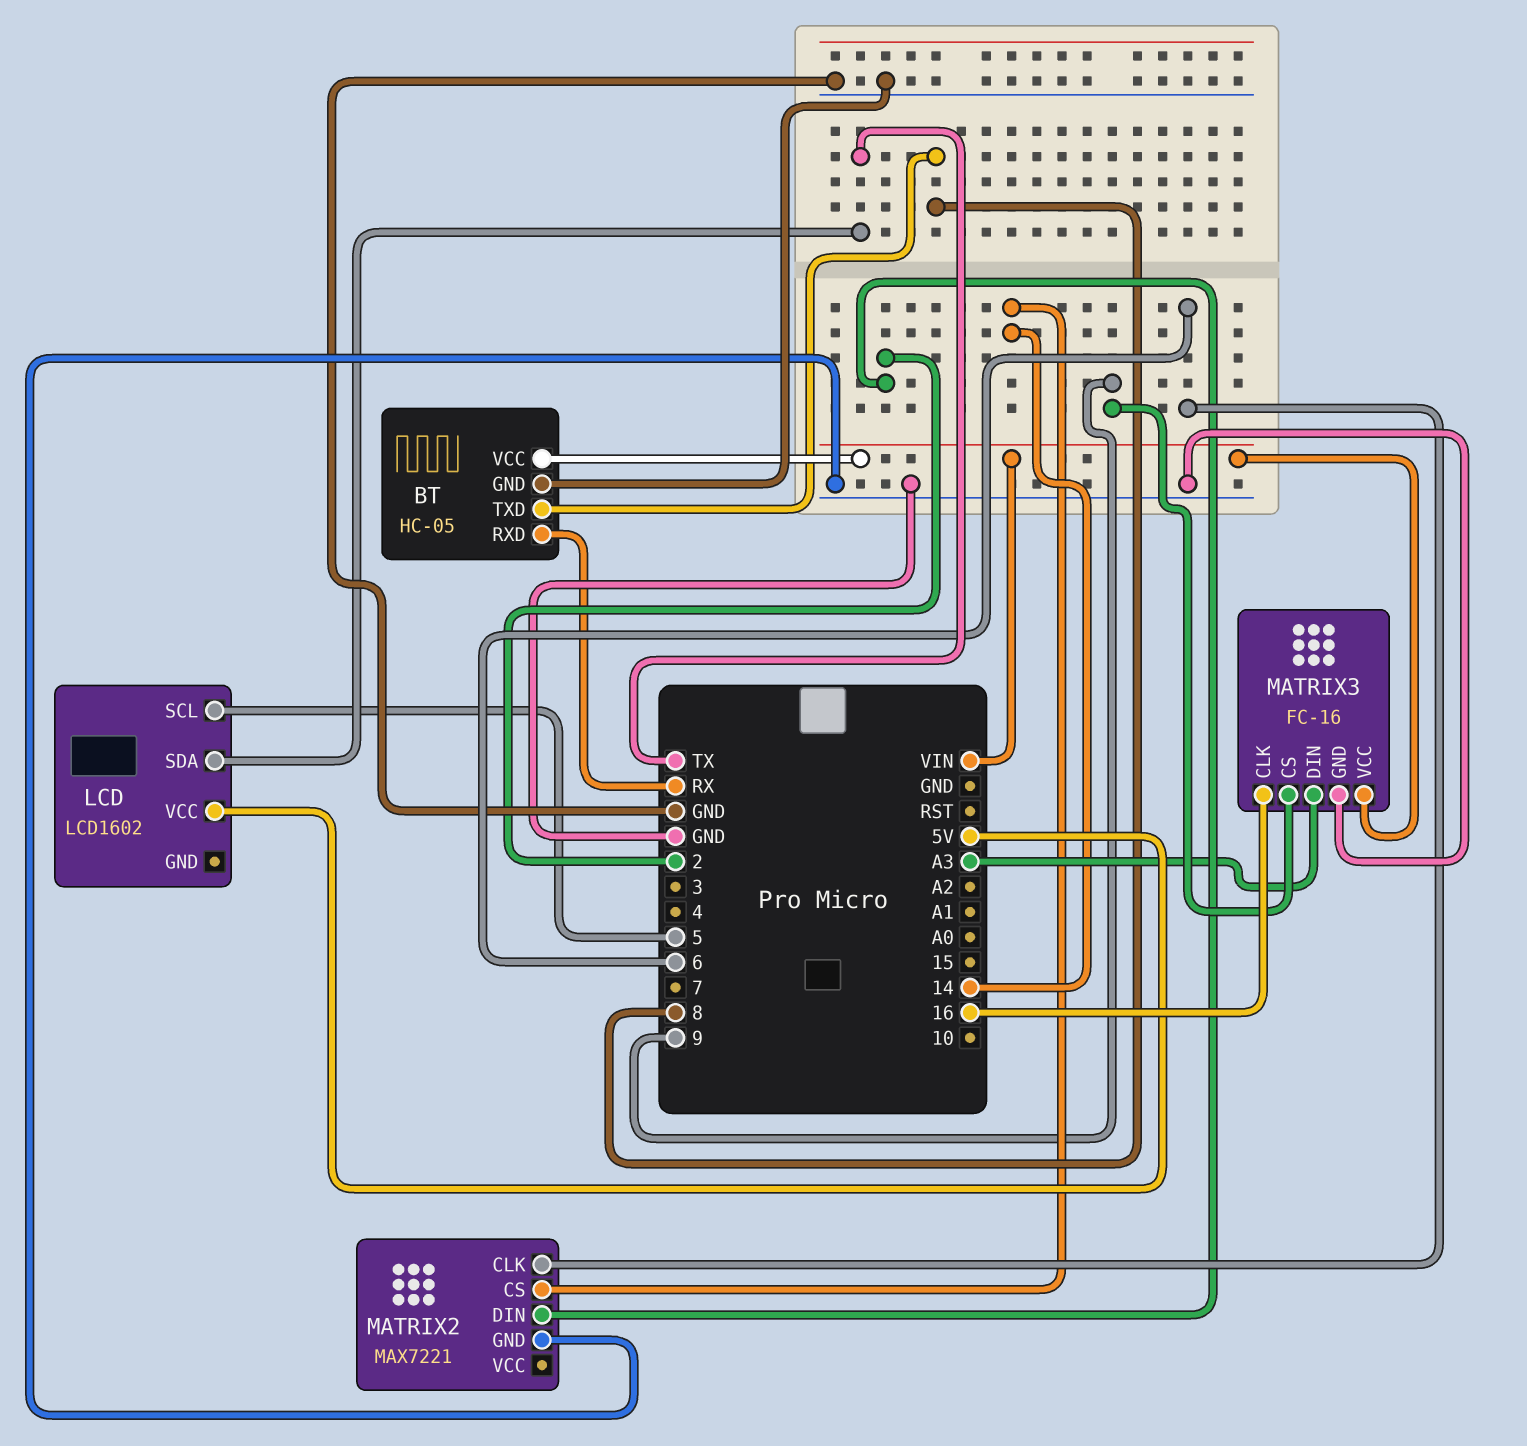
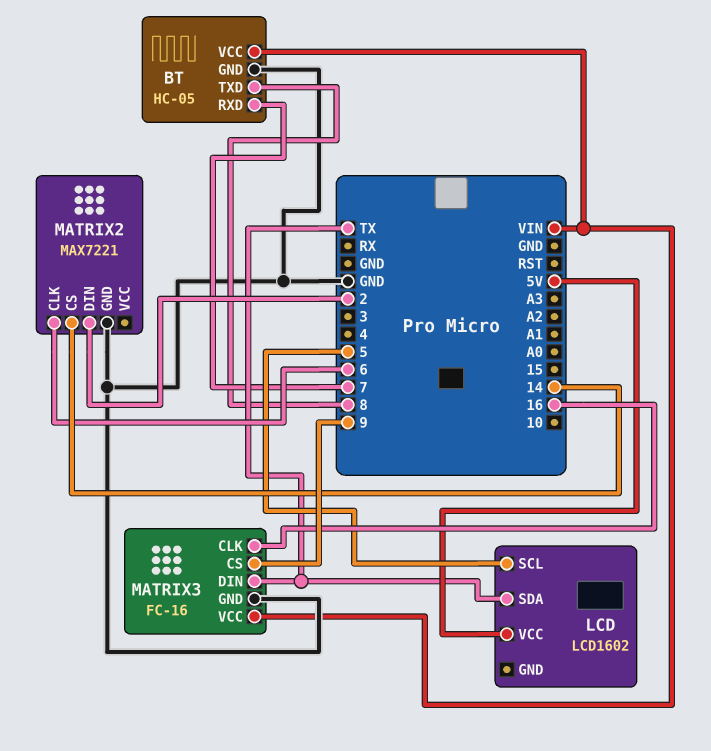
BT pin RXD: RX -> 7
MATRIX3 pin DIN: A3 -> TX

